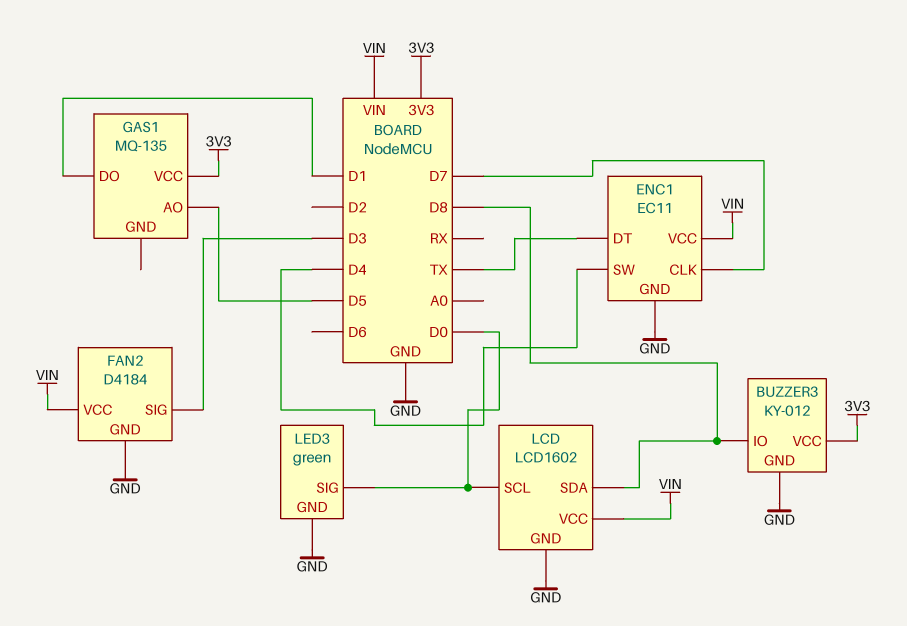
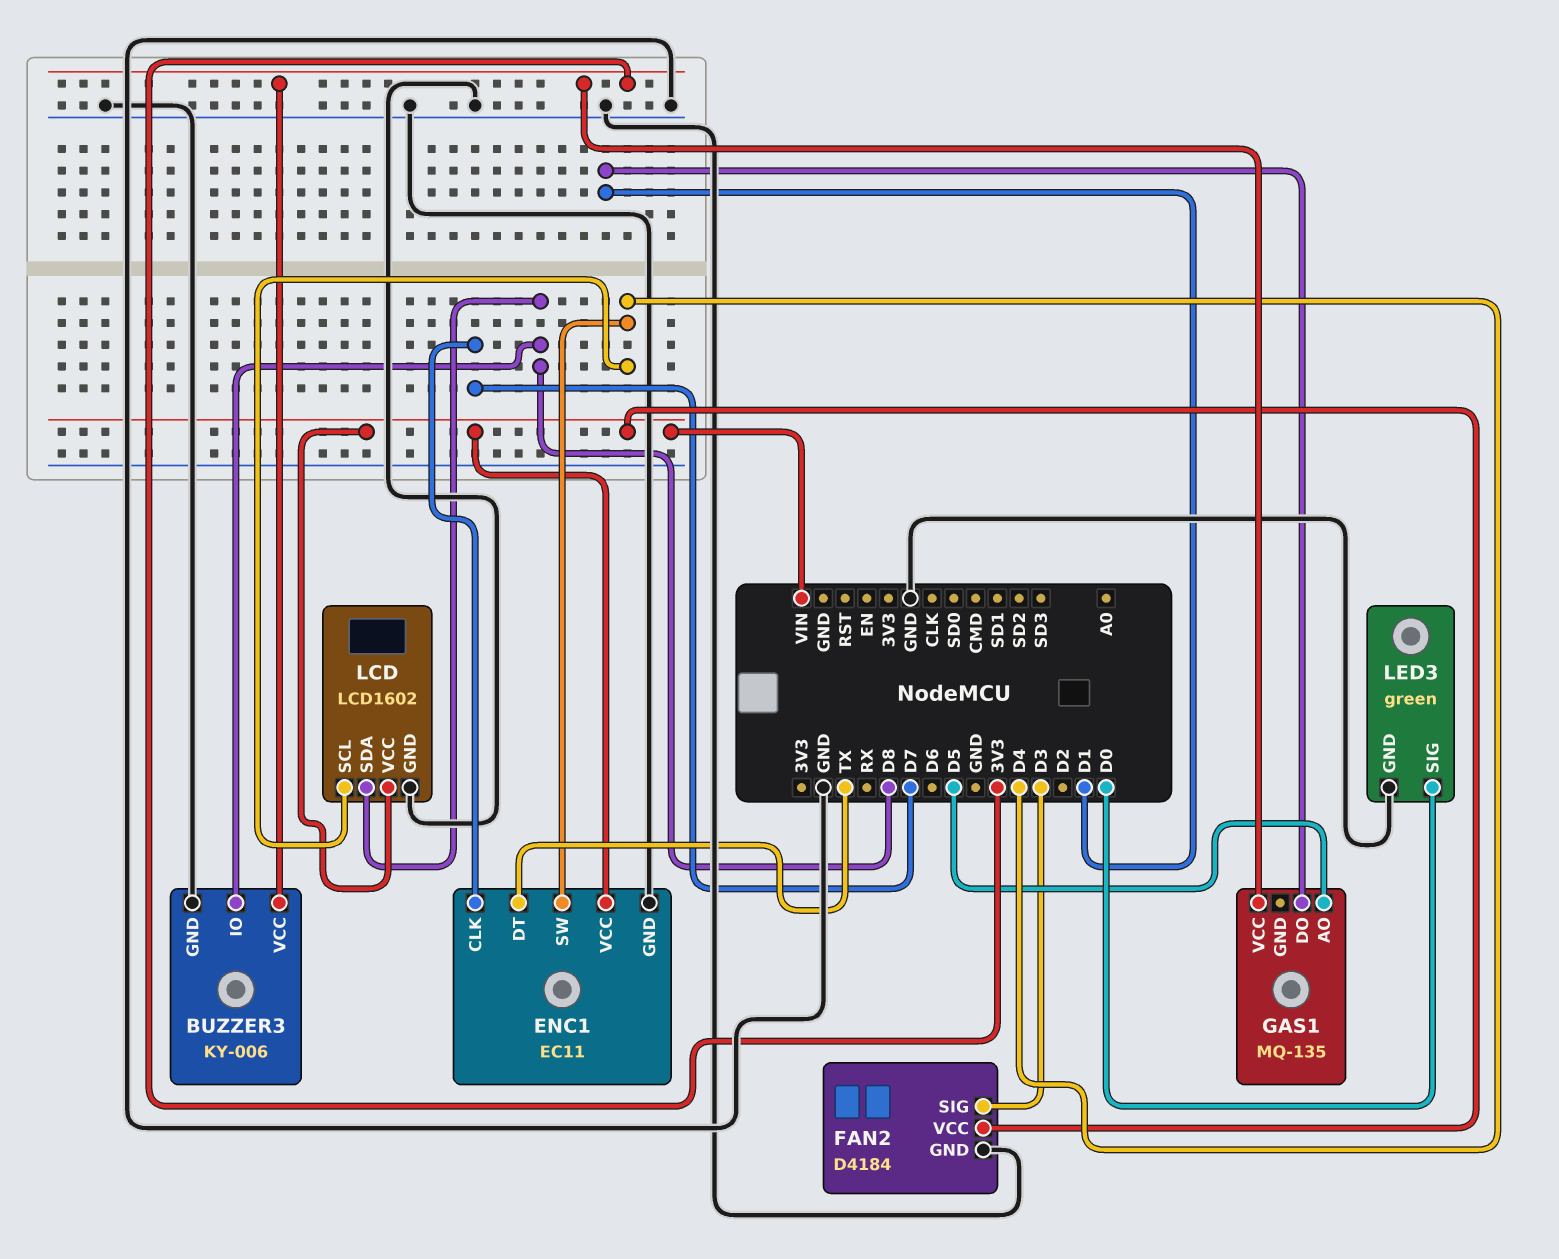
BUZZER3: KY-012 -> KY-006
LCD pin SCL: D0 -> D4

